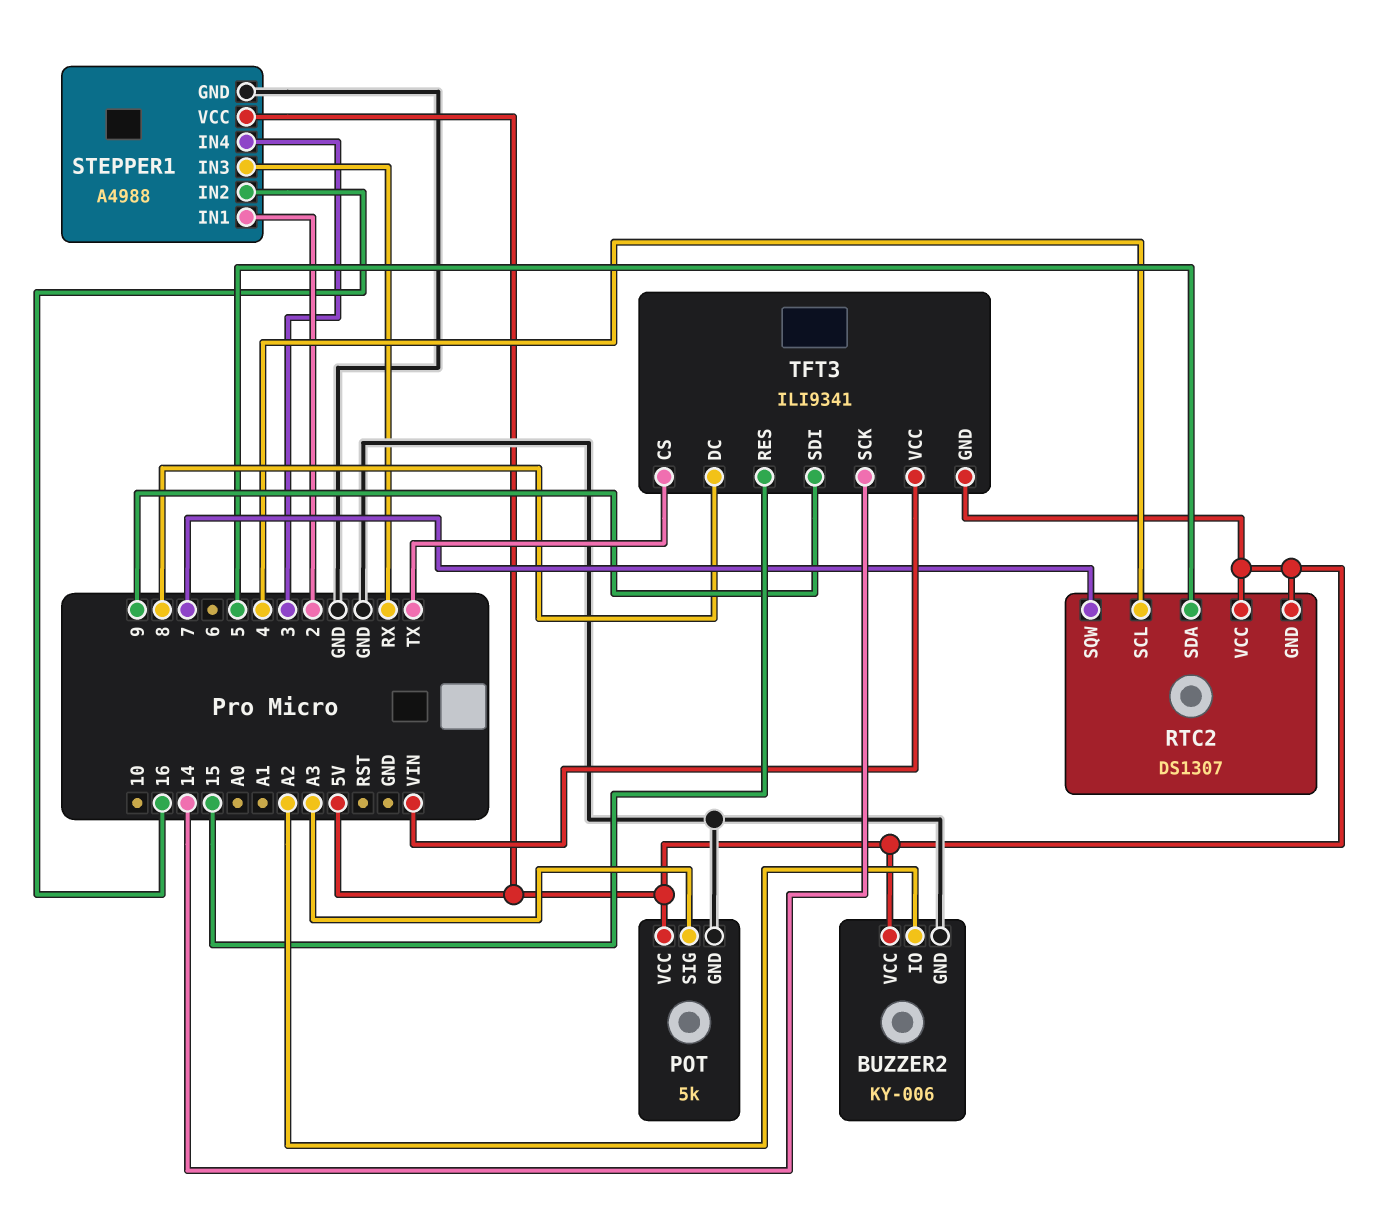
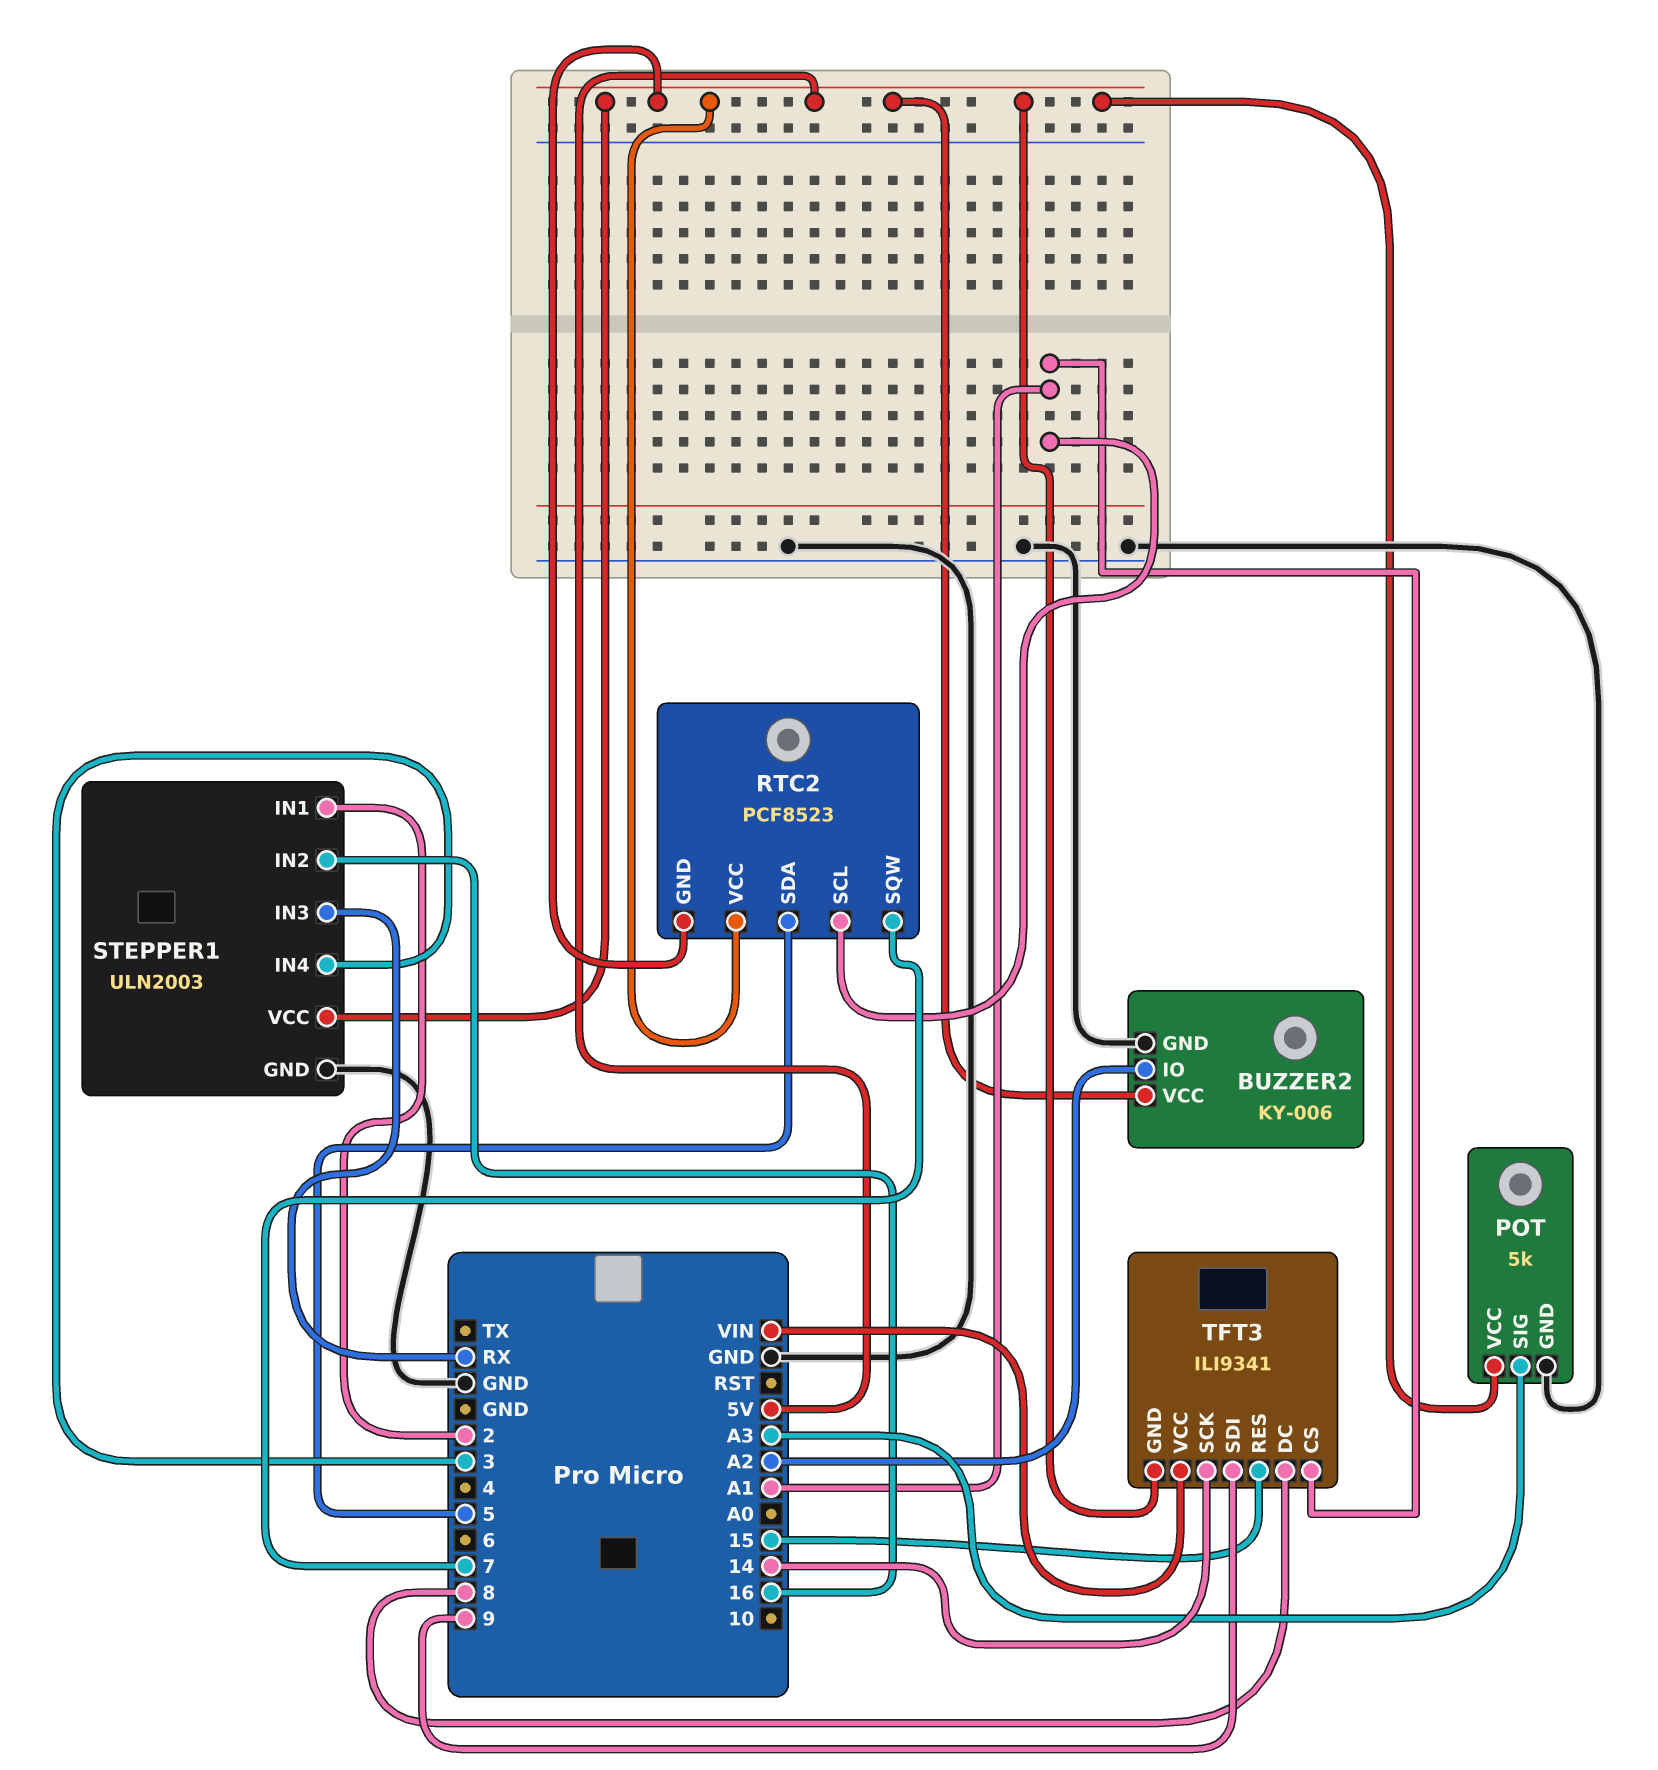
RTC2: DS1307 -> PCF8523
RTC2 pin SCL: 4 -> A1
STEPPER1: A4988 -> ULN2003
TFT3 pin CS: TX -> A1

